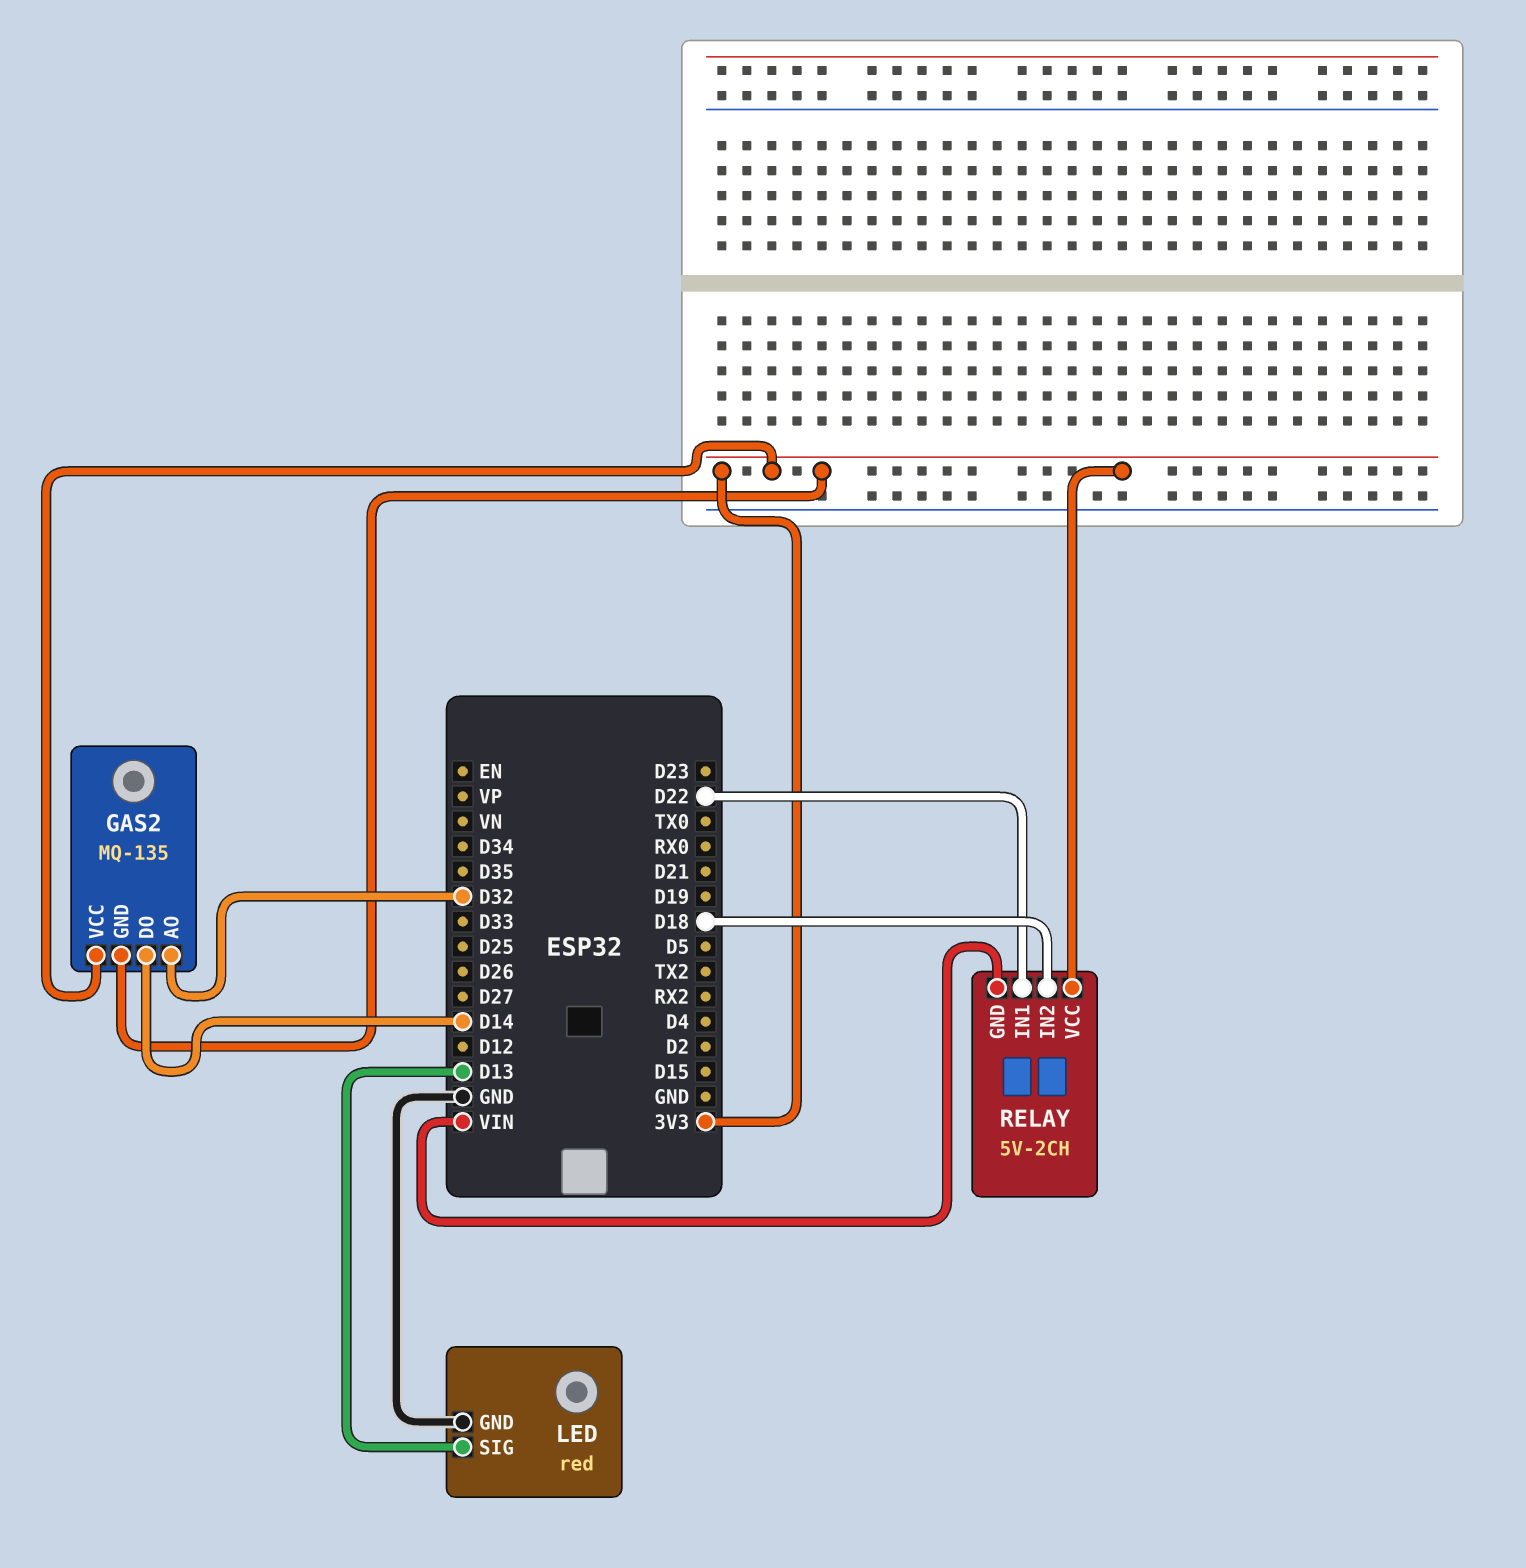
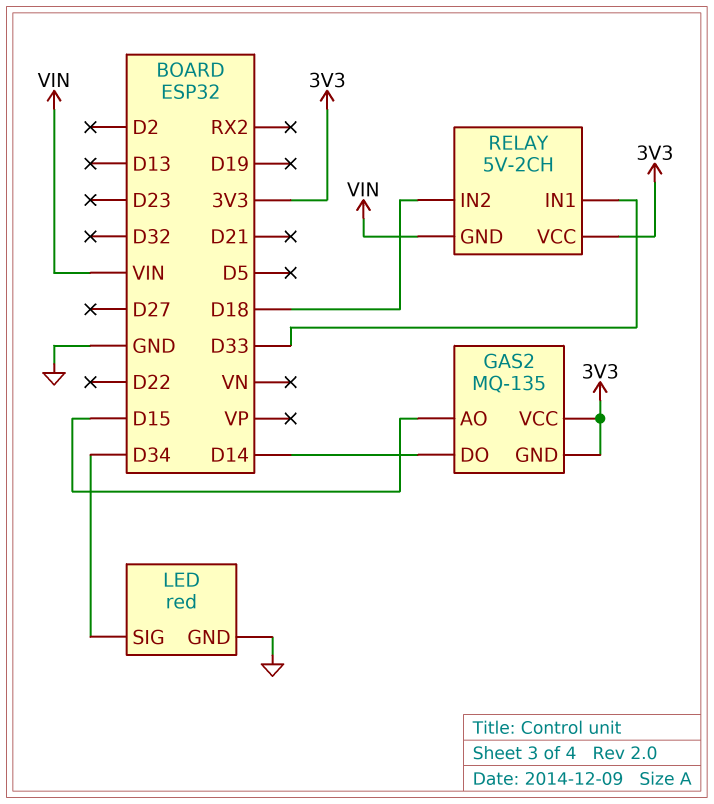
GAS2 pin AO: D32 -> D15
LED pin SIG: D13 -> D34
RELAY pin IN1: D22 -> D33

